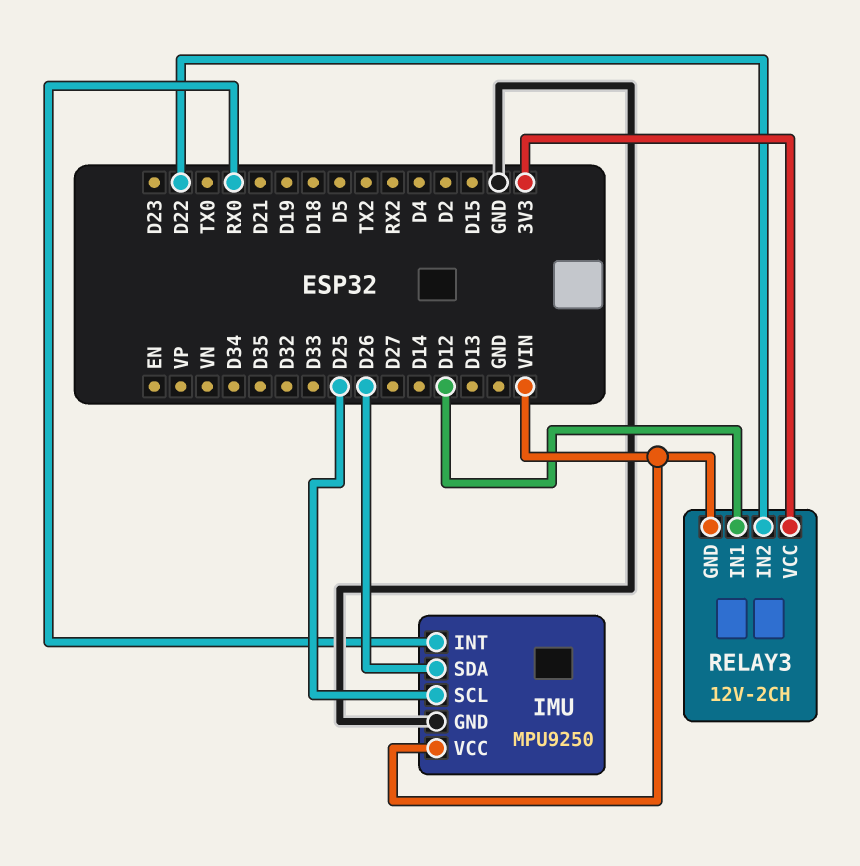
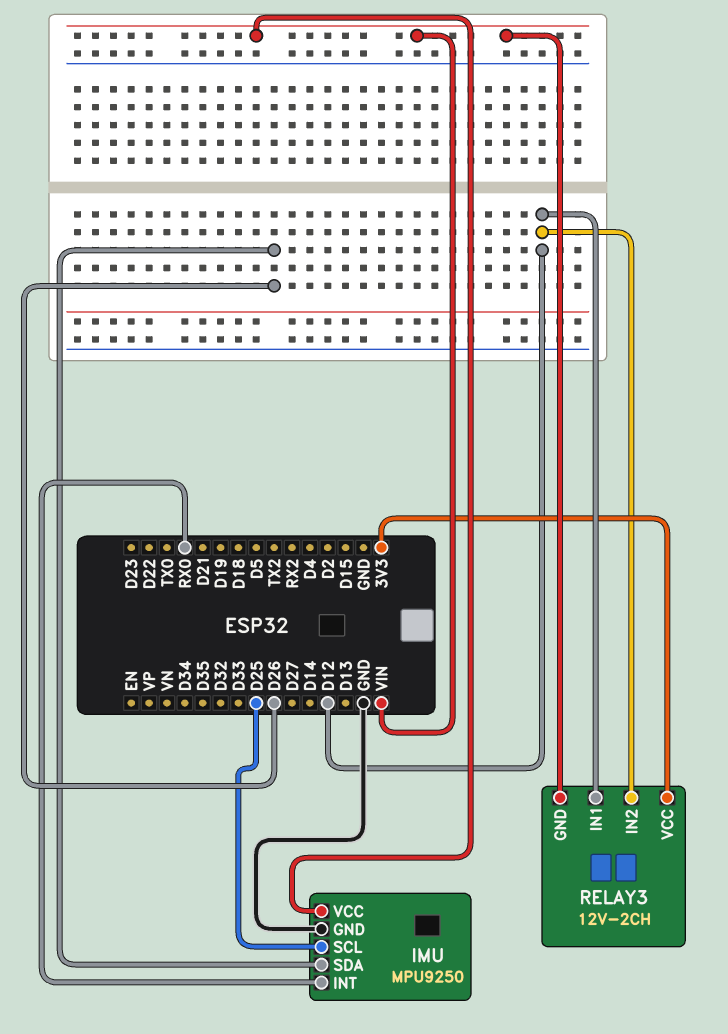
RELAY3 pin IN2: D22 -> D12

